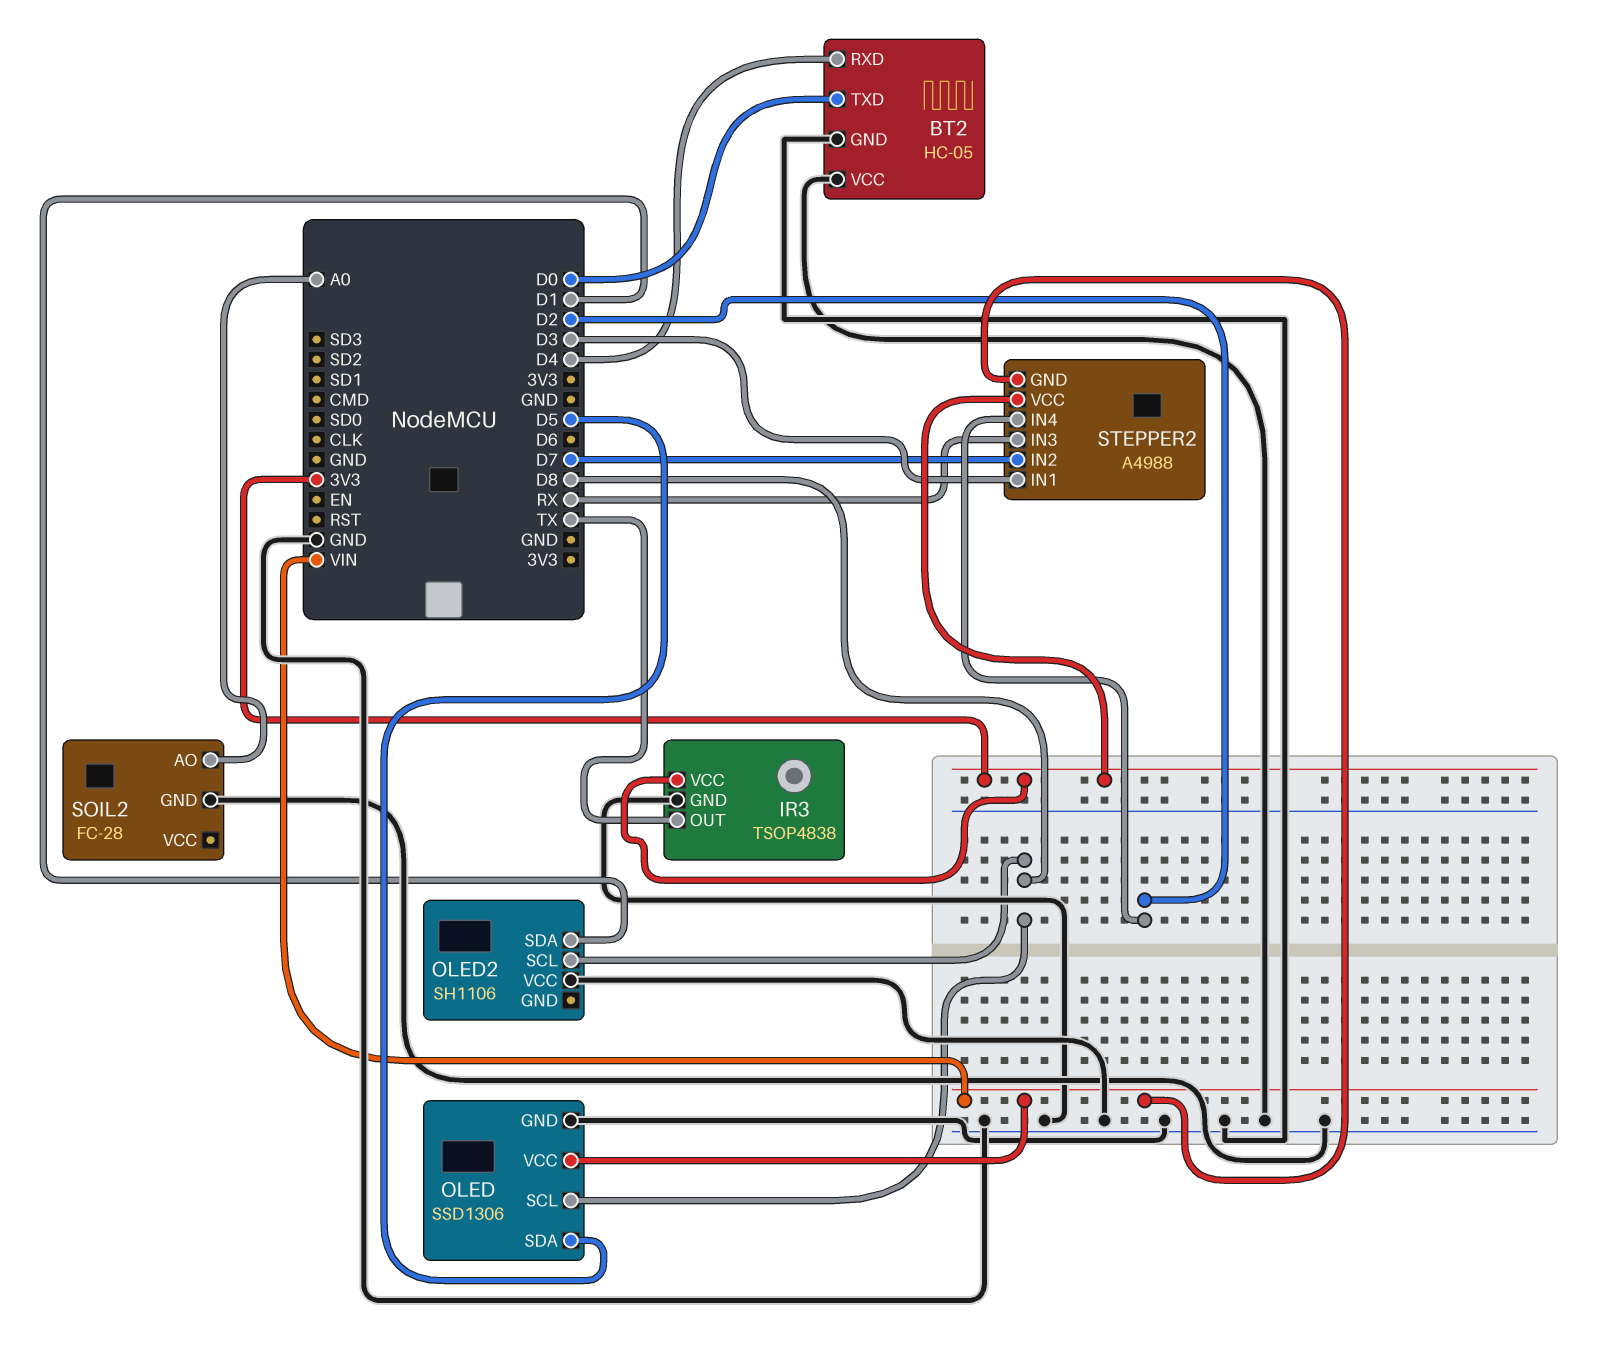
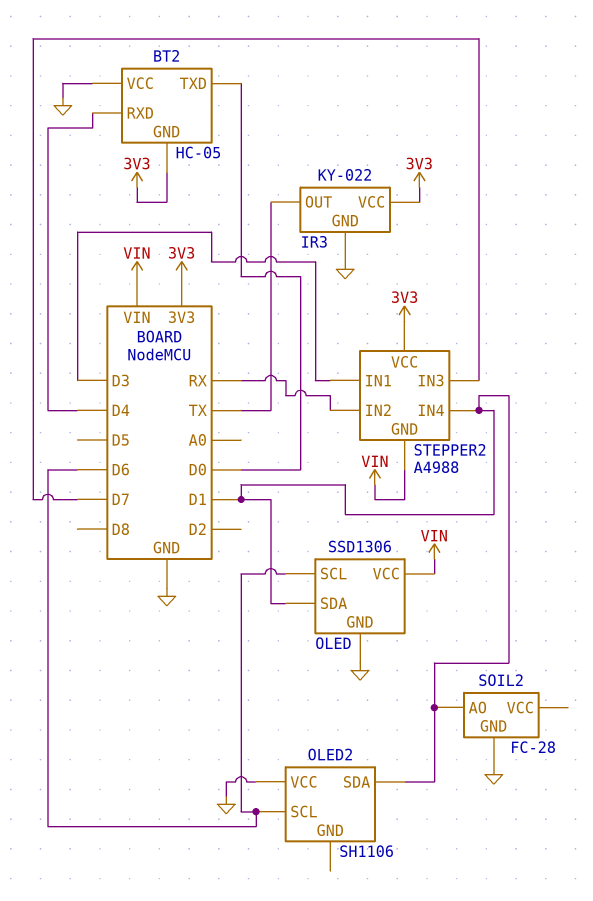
BT2 pin GND: GND -> 3V3
IR3: TSOP4838 -> KY-022
OLED pin SCL: D8 -> D6
OLED pin SDA: D5 -> D1
OLED2 pin SCL: D8 -> D6
SOIL2 pin AO: A0 -> D1
STEPPER2 pin IN2: D7 -> RX
STEPPER2 pin IN3: RX -> D7
STEPPER2 pin IN4: D2 -> D1

